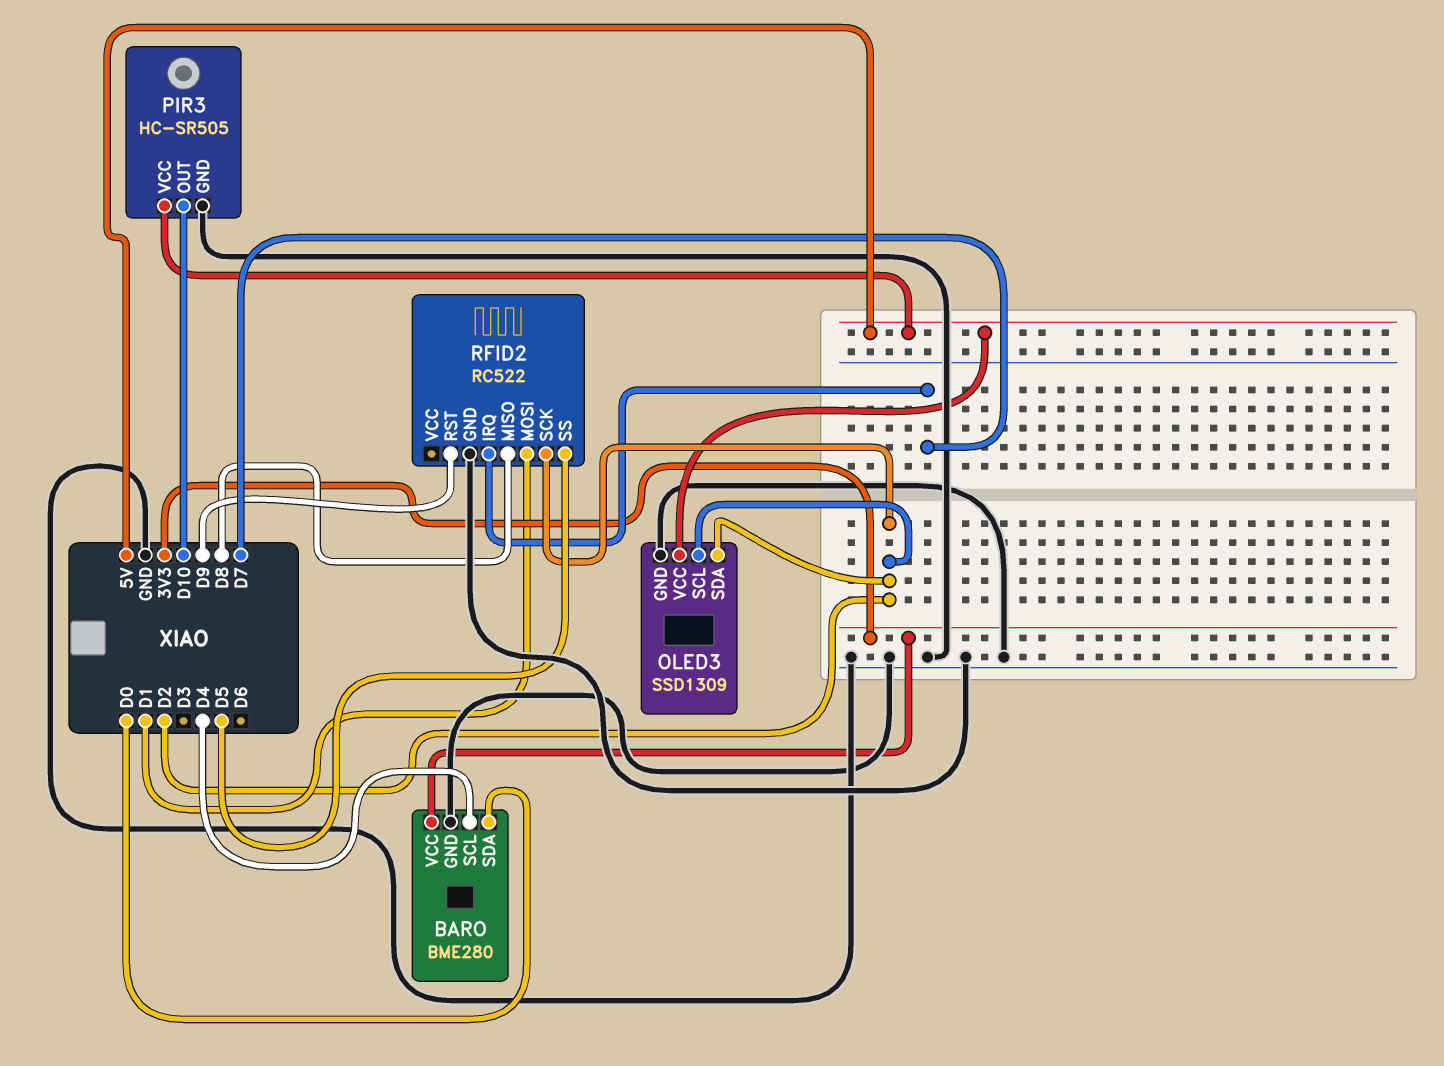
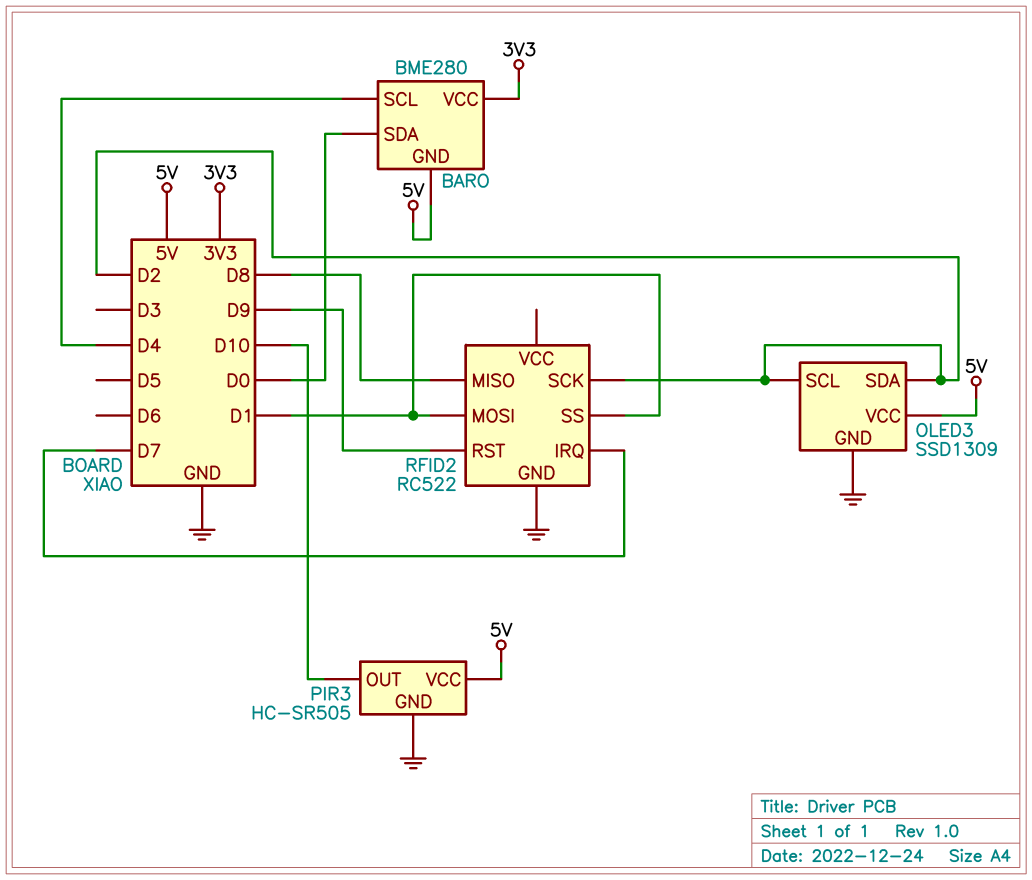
BARO pin GND: GND -> 5V
RFID2 pin SS: D5 -> D1

